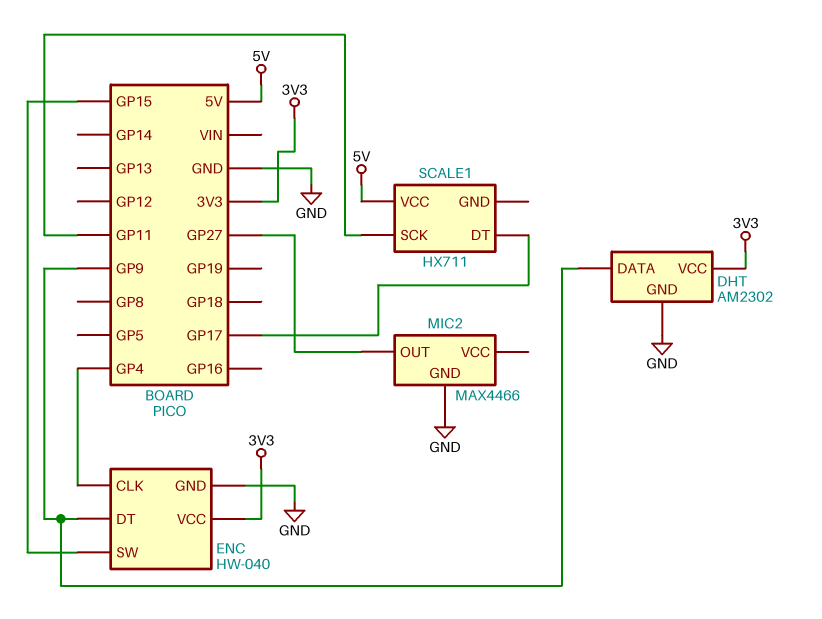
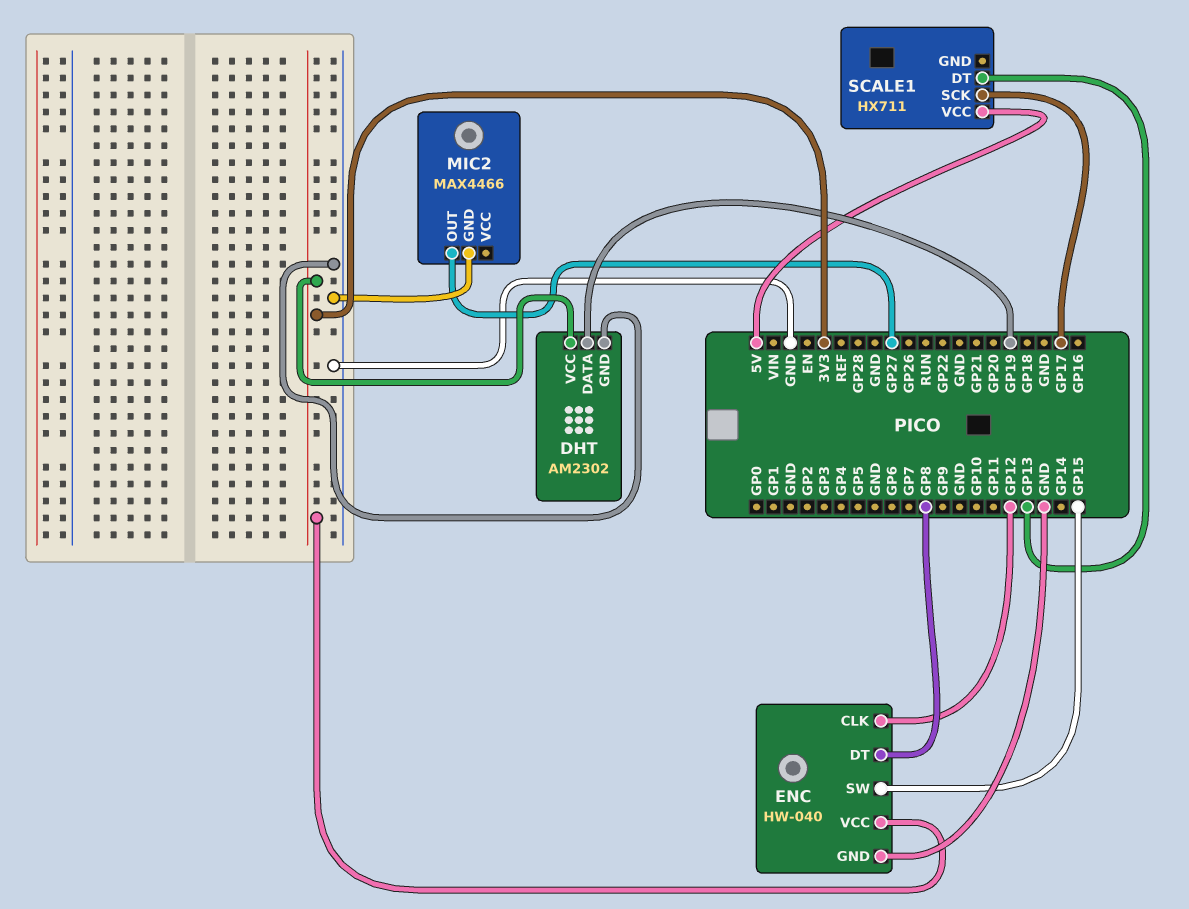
DHT pin DATA: GP9 -> GP19
ENC pin CLK: GP4 -> GP12
ENC pin DT: GP9 -> GP8
SCALE1 pin DT: GP17 -> GP13
SCALE1 pin SCK: GP11 -> GP17

